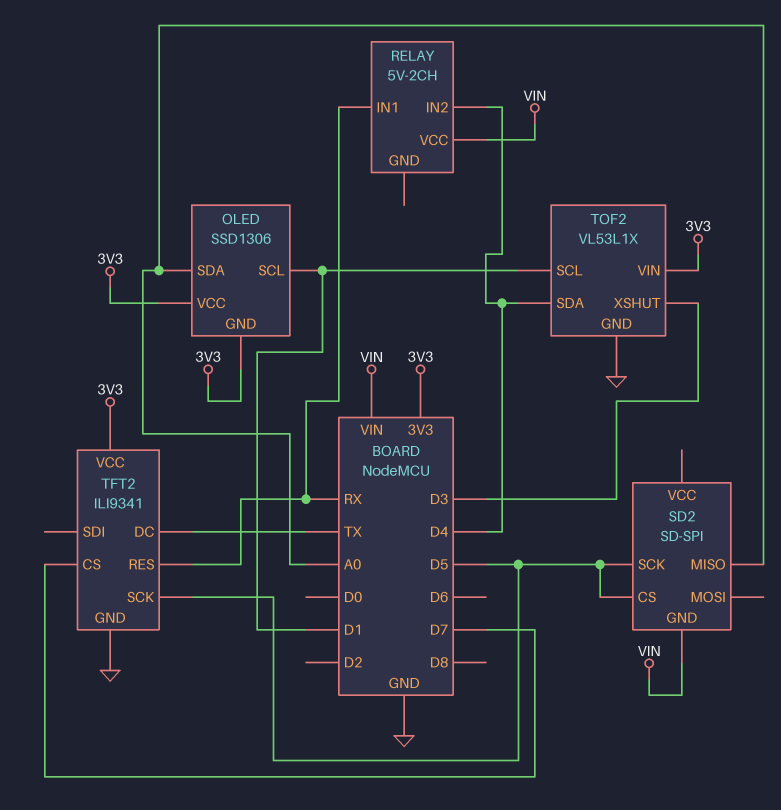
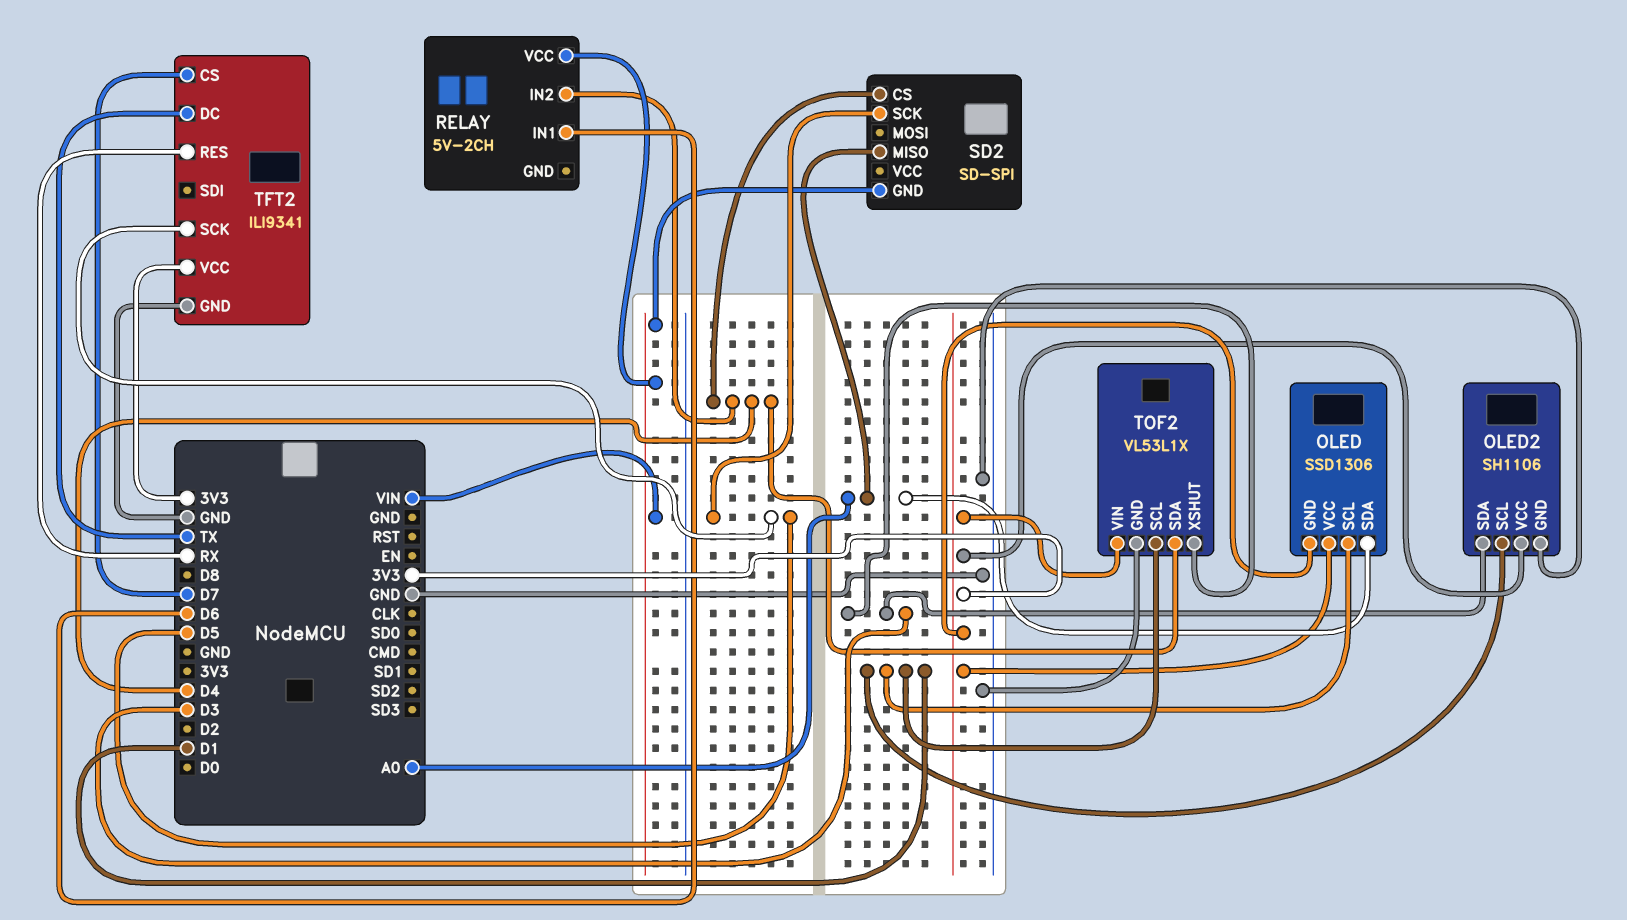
OLED2: none -> SH1106
OLED2 pin GND: none -> GND
OLED2 pin SCL: none -> D1
OLED2 pin SDA: none -> D3
OLED2 pin VCC: none -> 3V3
RELAY pin IN1: RX -> D6
SD2 pin CS: D5 -> D4

